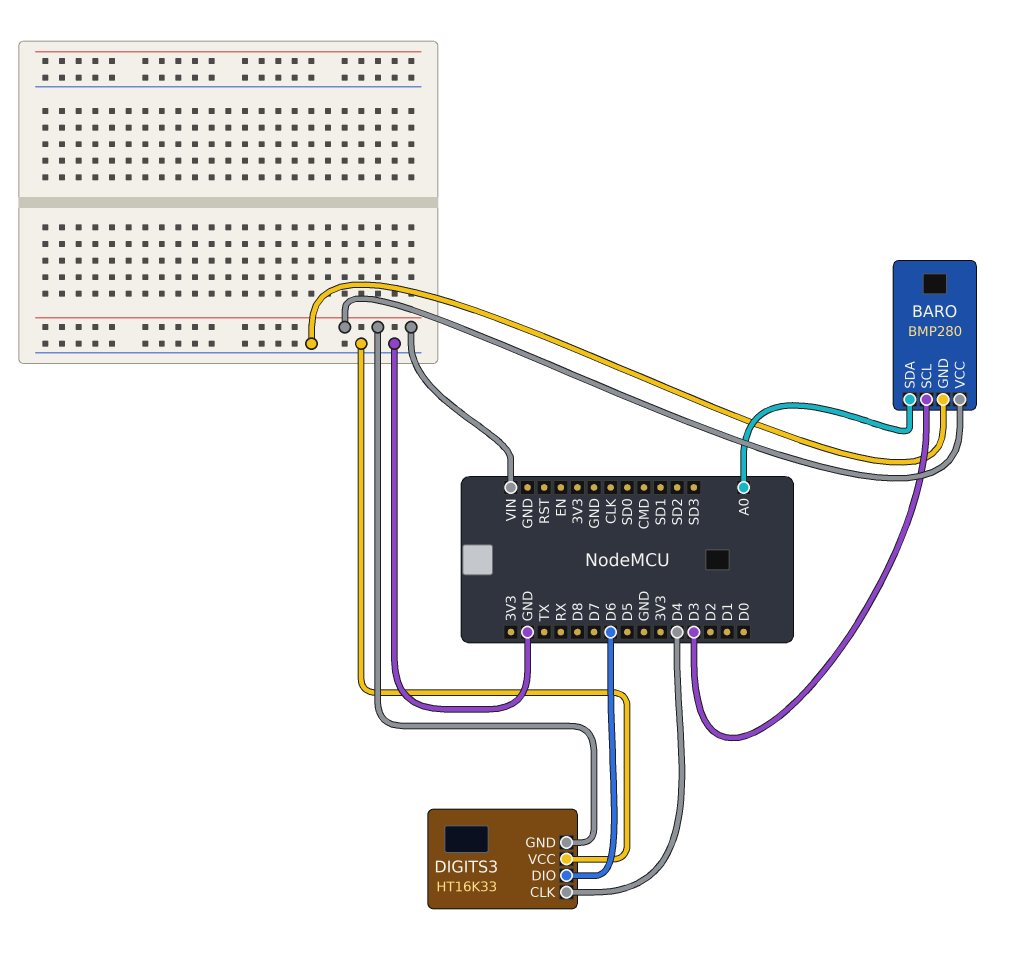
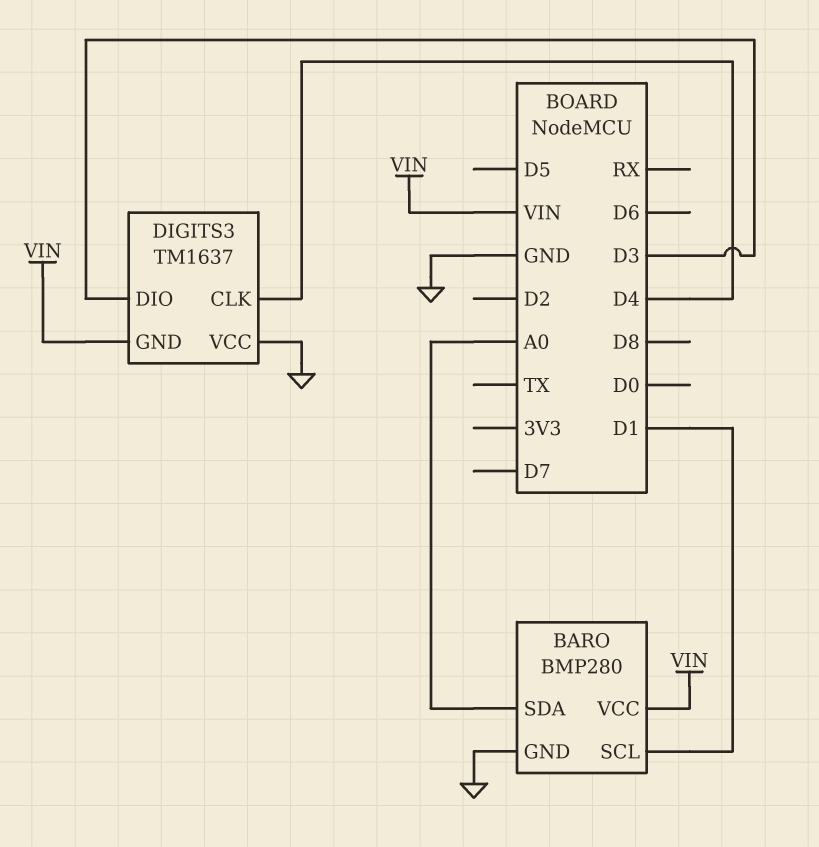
BARO pin SCL: D3 -> D1
DIGITS3: HT16K33 -> TM1637
DIGITS3 pin DIO: D6 -> D3

